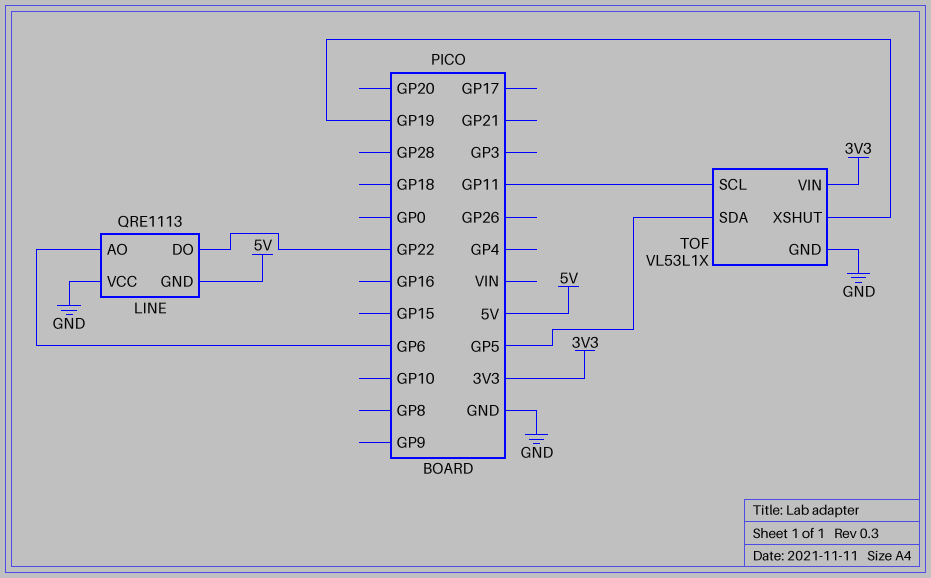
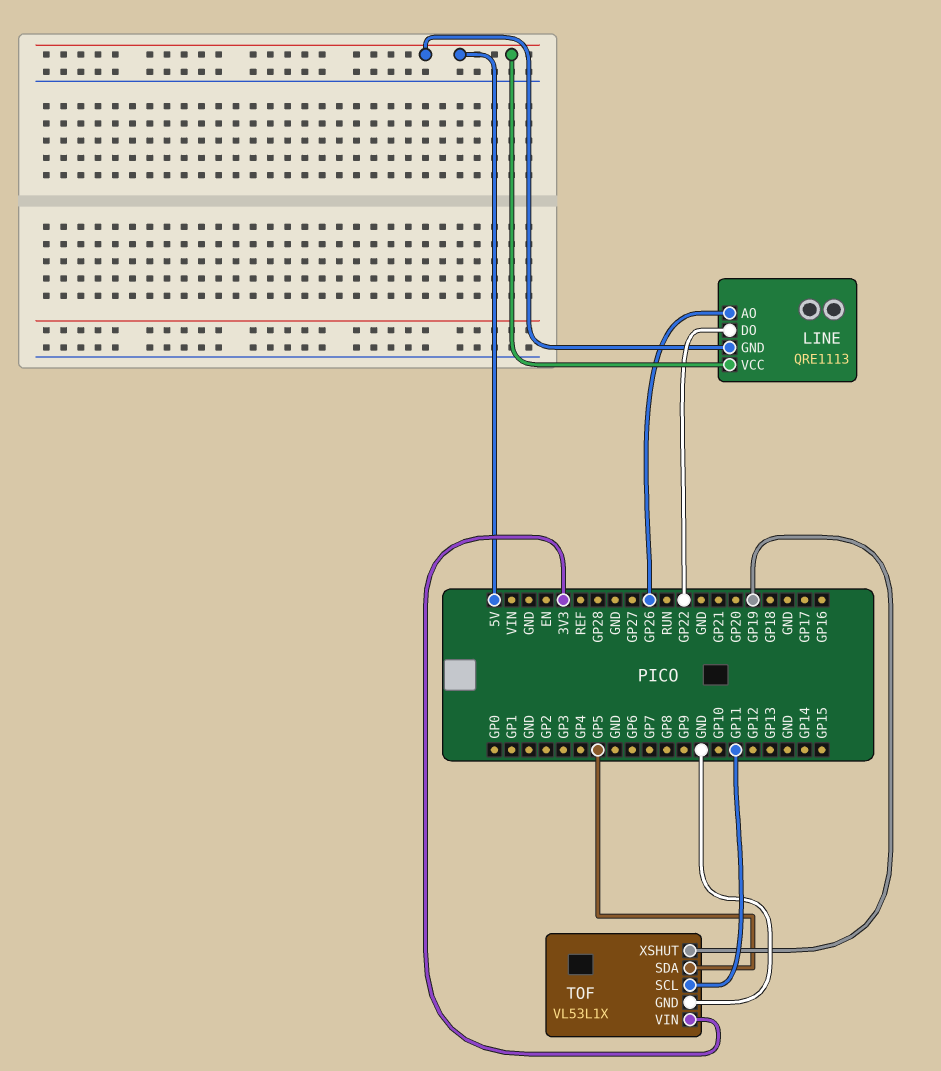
LINE pin AO: GP6 -> GP26
LINE pin VCC: GND -> 5V

